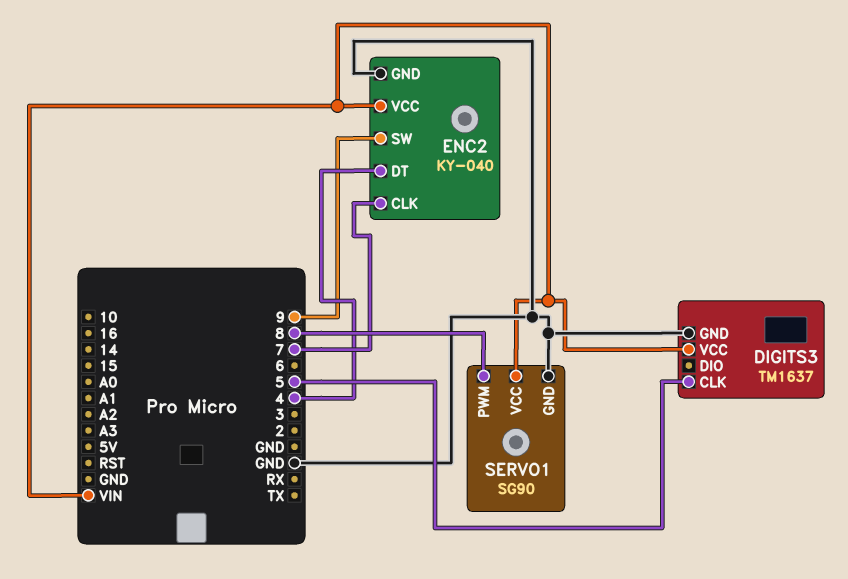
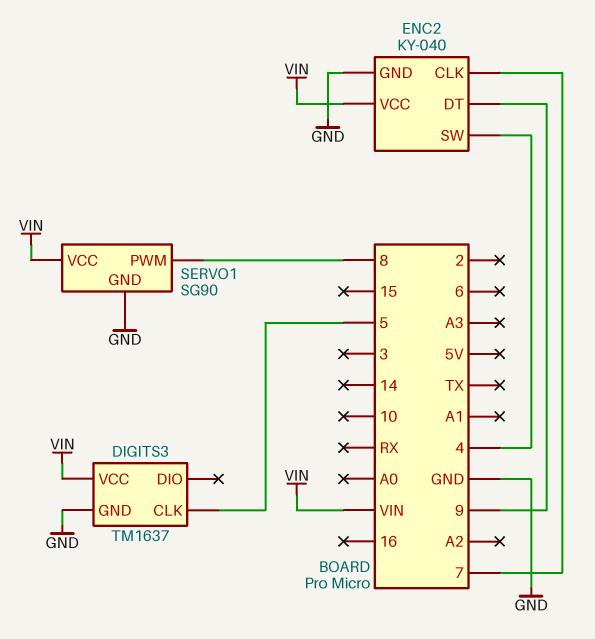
ENC2 pin DT: 4 -> 9
ENC2 pin SW: 9 -> 4

